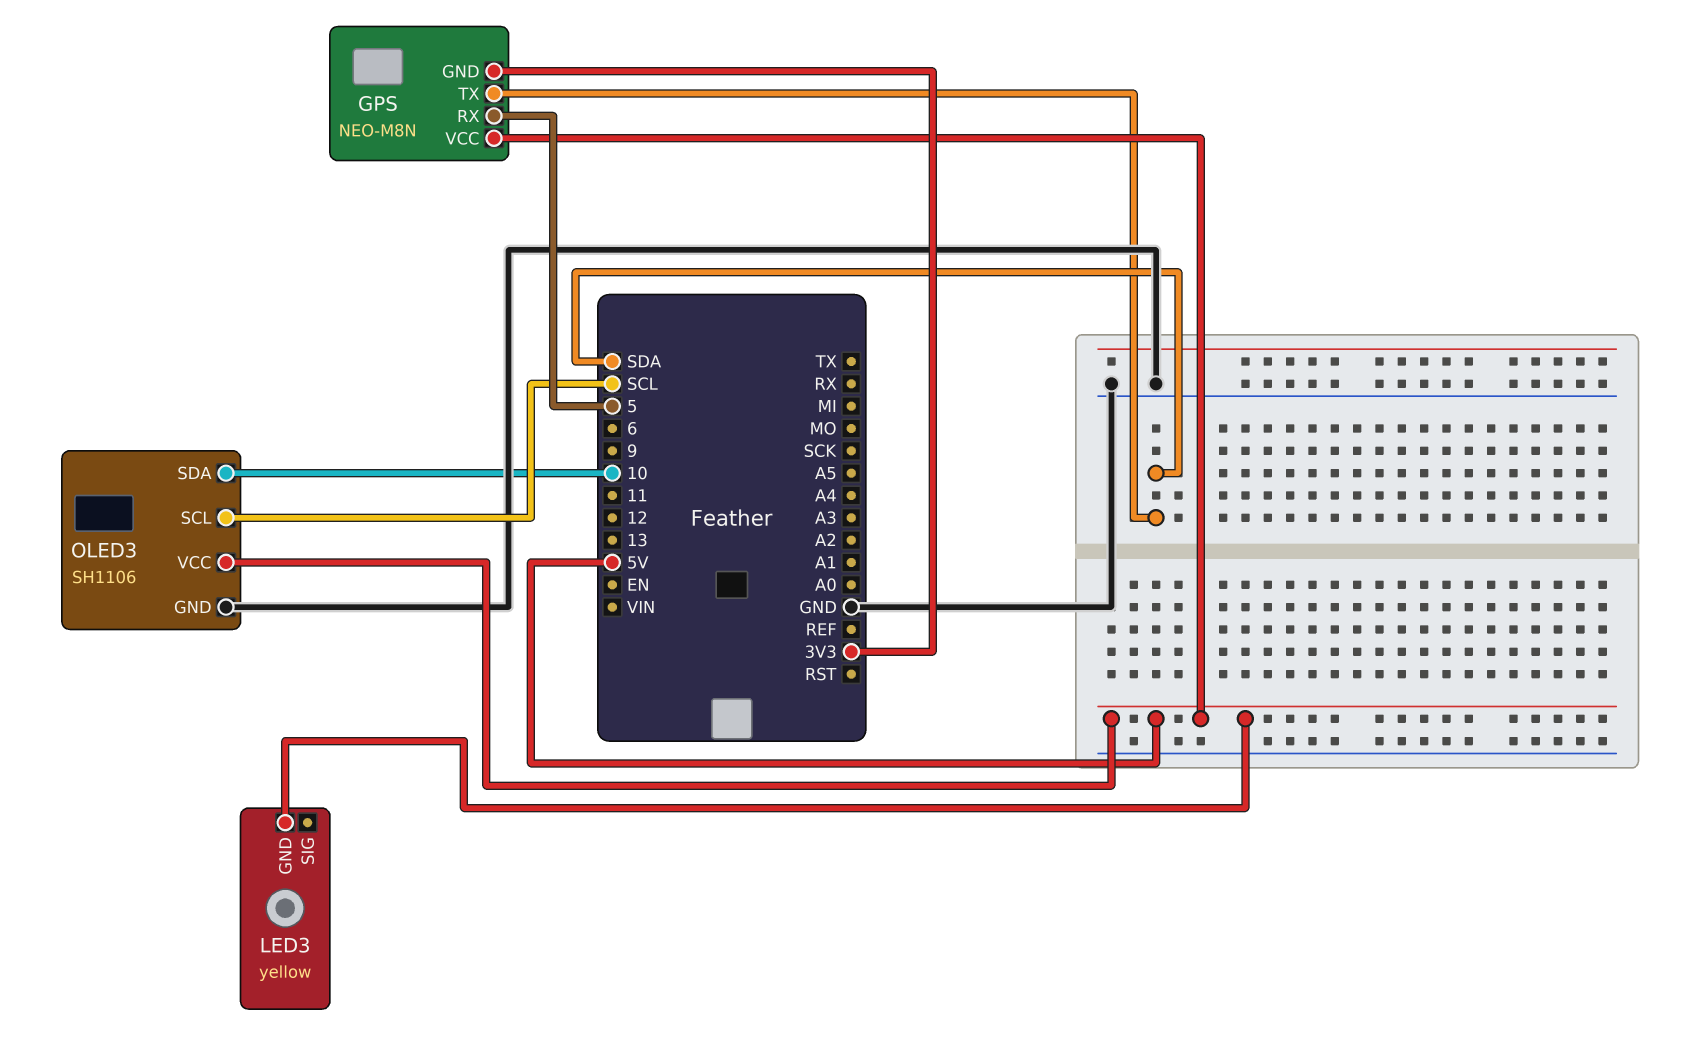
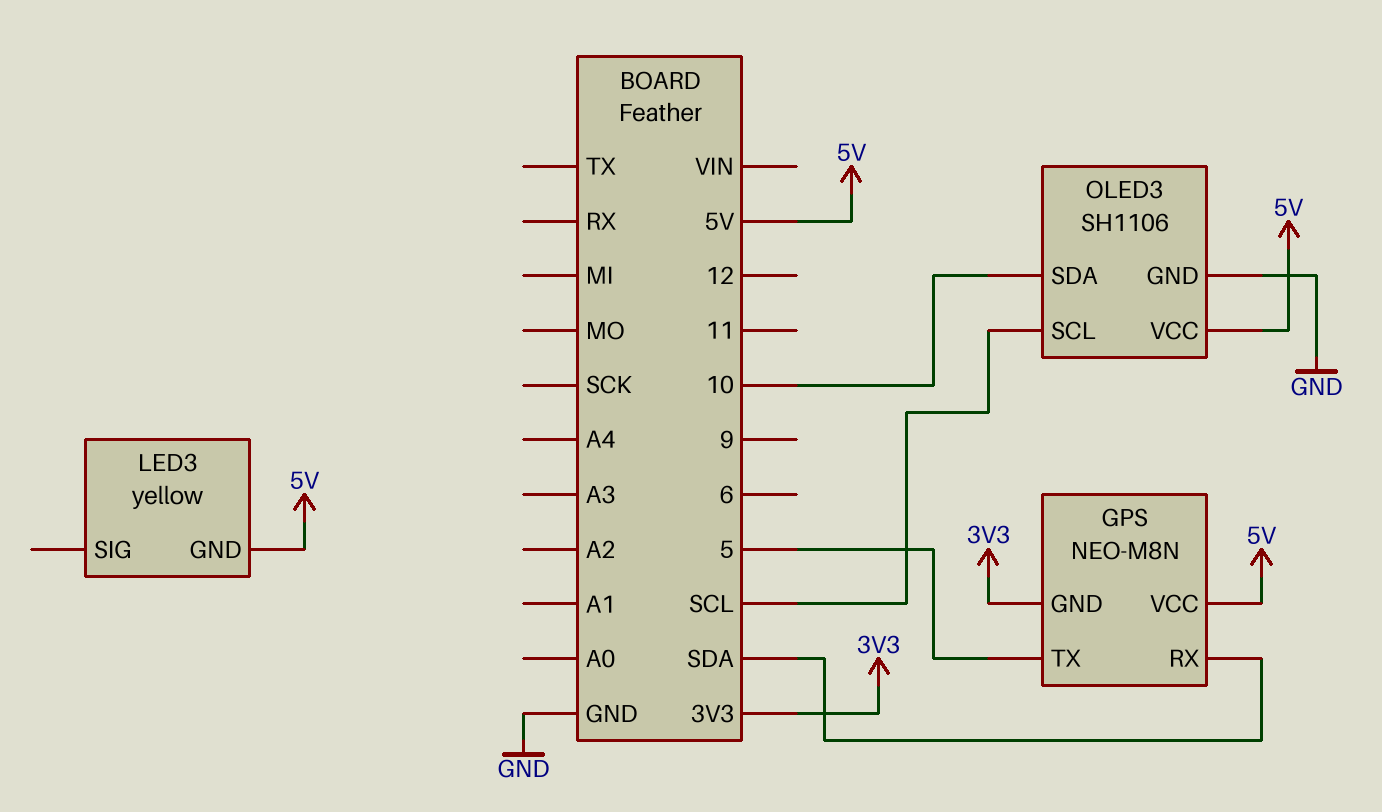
GPS pin RX: 5 -> SDA
GPS pin TX: SDA -> 5

